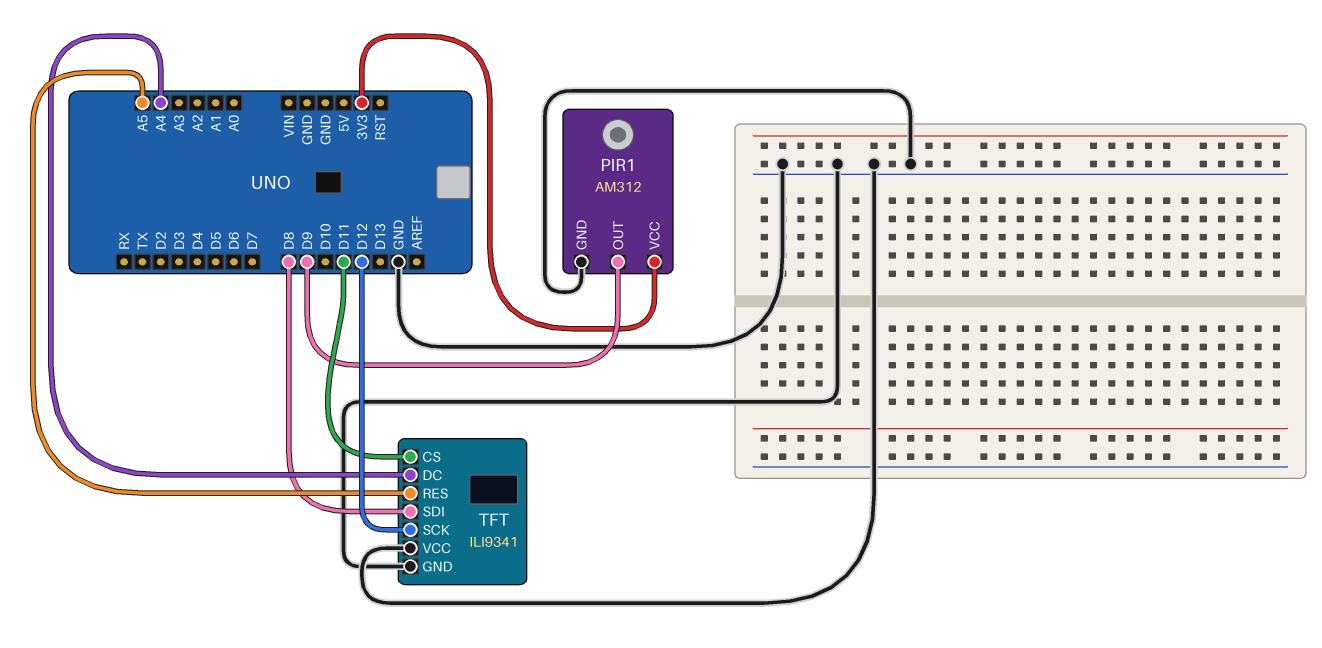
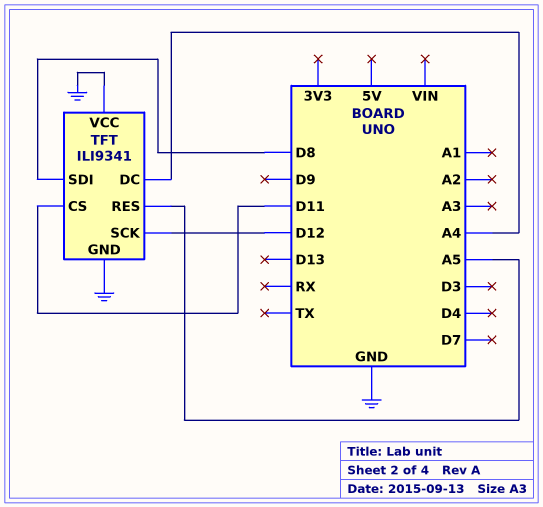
PIR1: AM312 -> none
PIR1 pin GND: GND -> none
PIR1 pin OUT: D9 -> none
PIR1 pin VCC: 3V3 -> none

